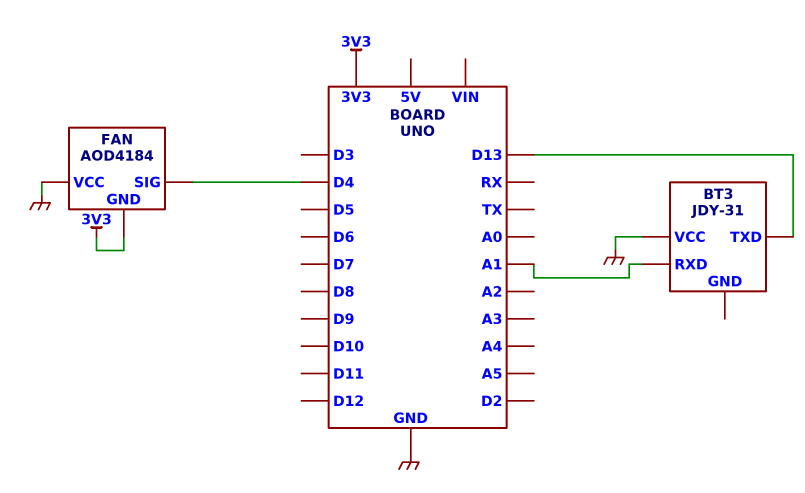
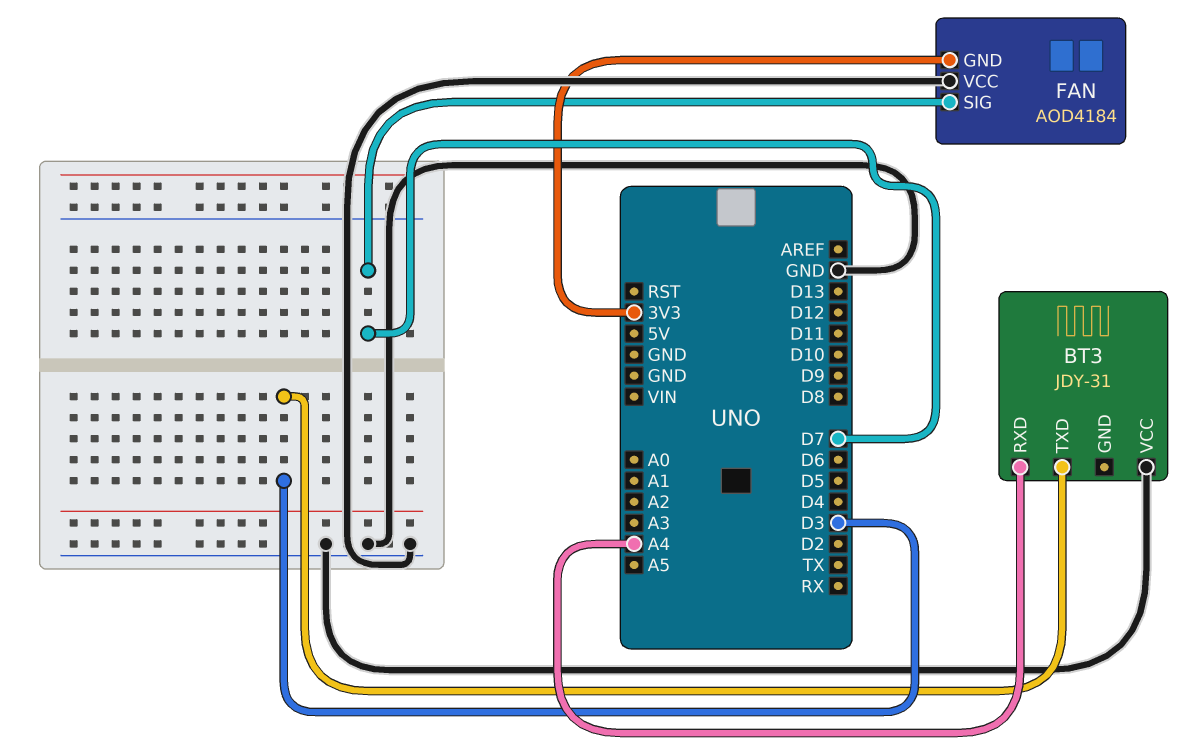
BT3 pin RXD: A1 -> A4
BT3 pin TXD: D13 -> D3
FAN pin SIG: D4 -> D7

